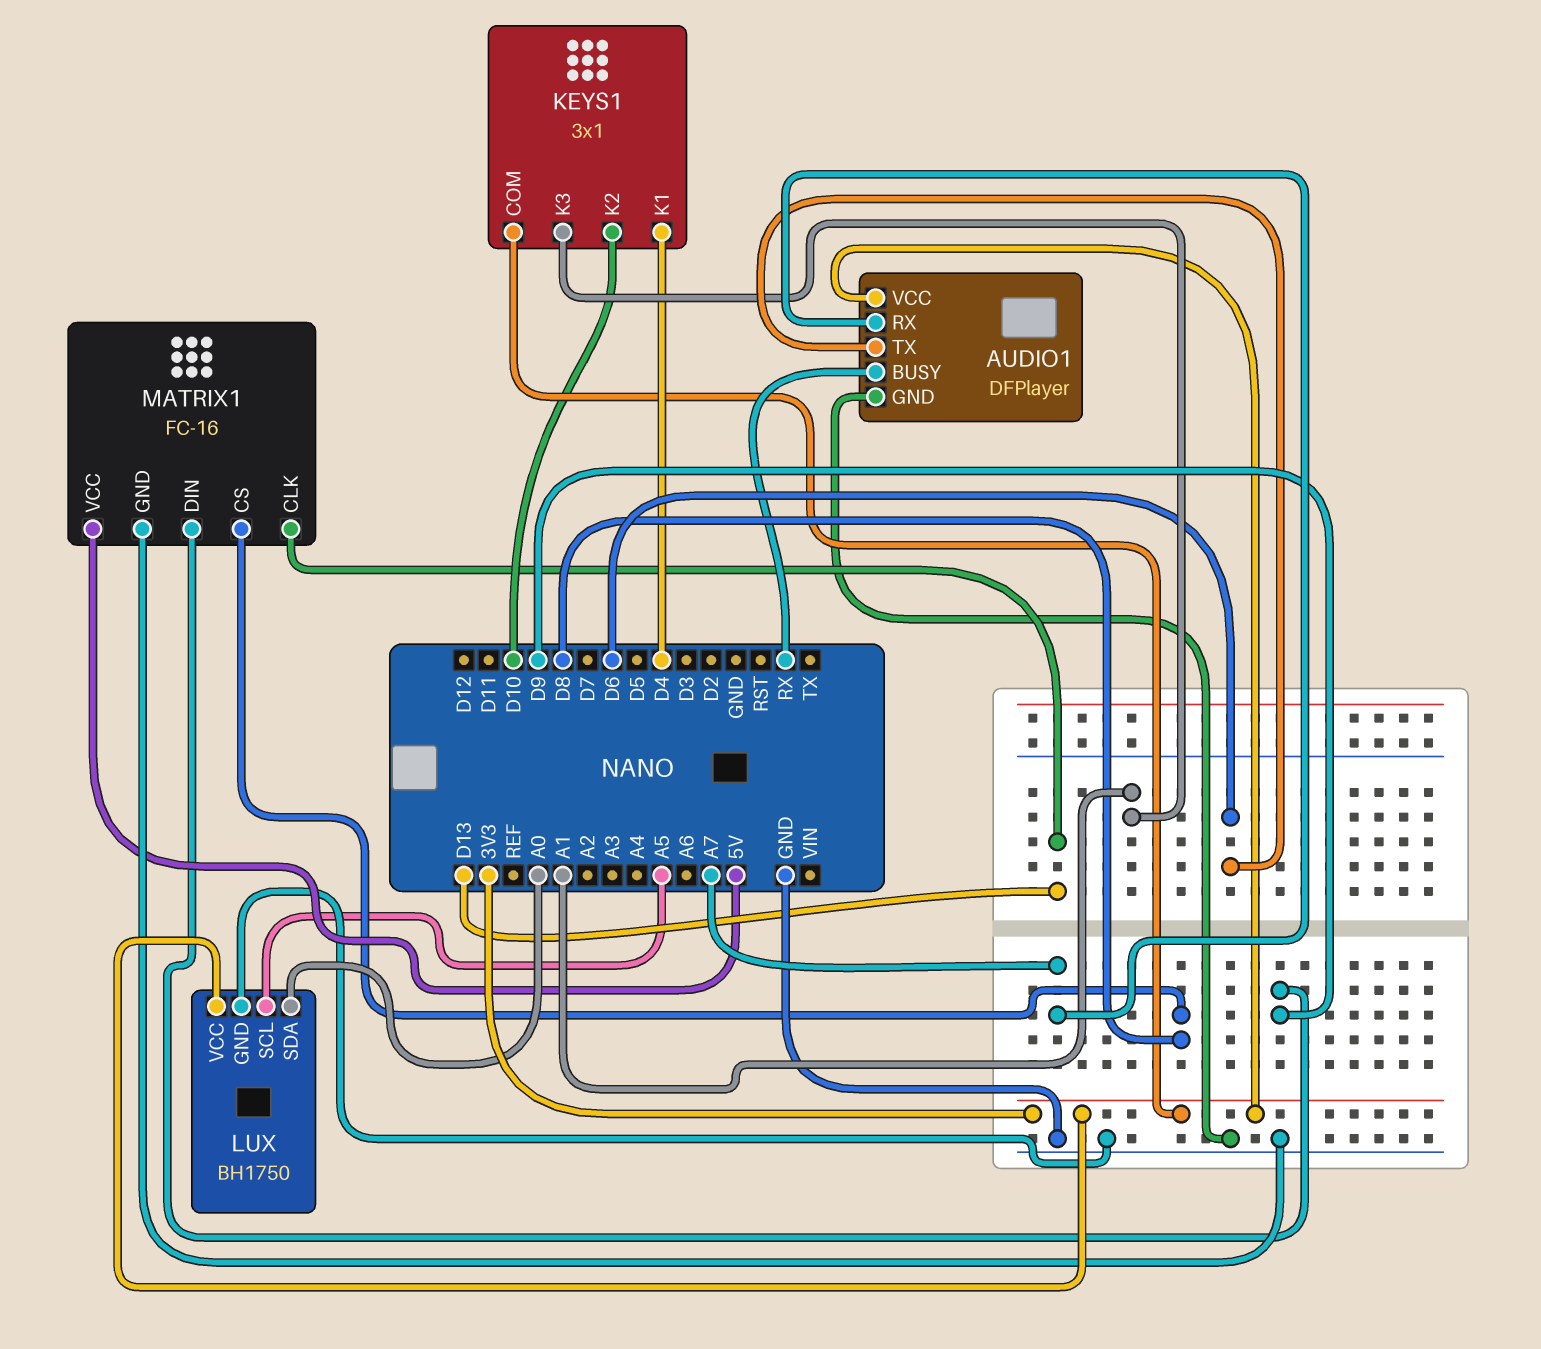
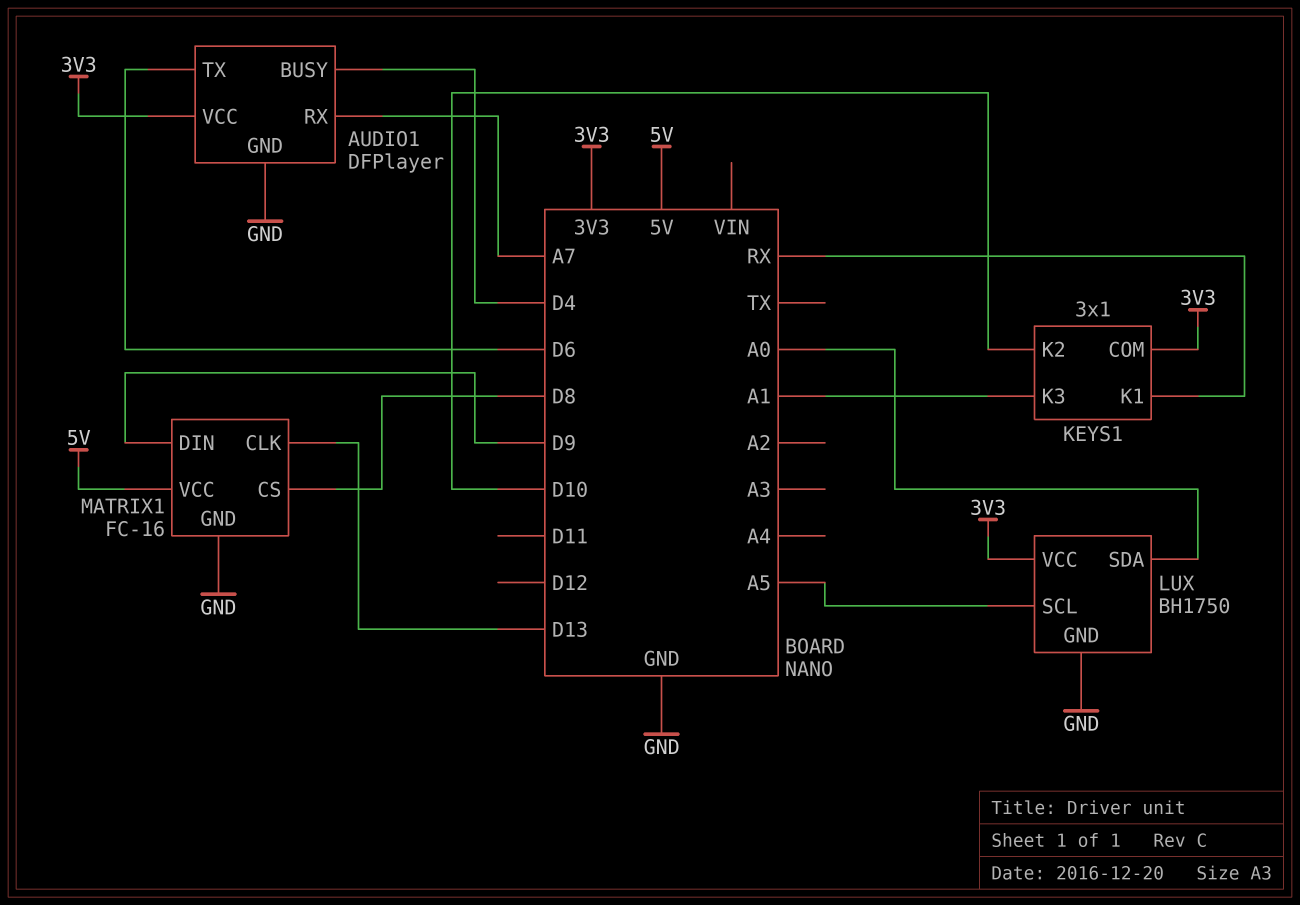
AUDIO1 pin BUSY: RX -> D4
KEYS1 pin K1: D4 -> RX

